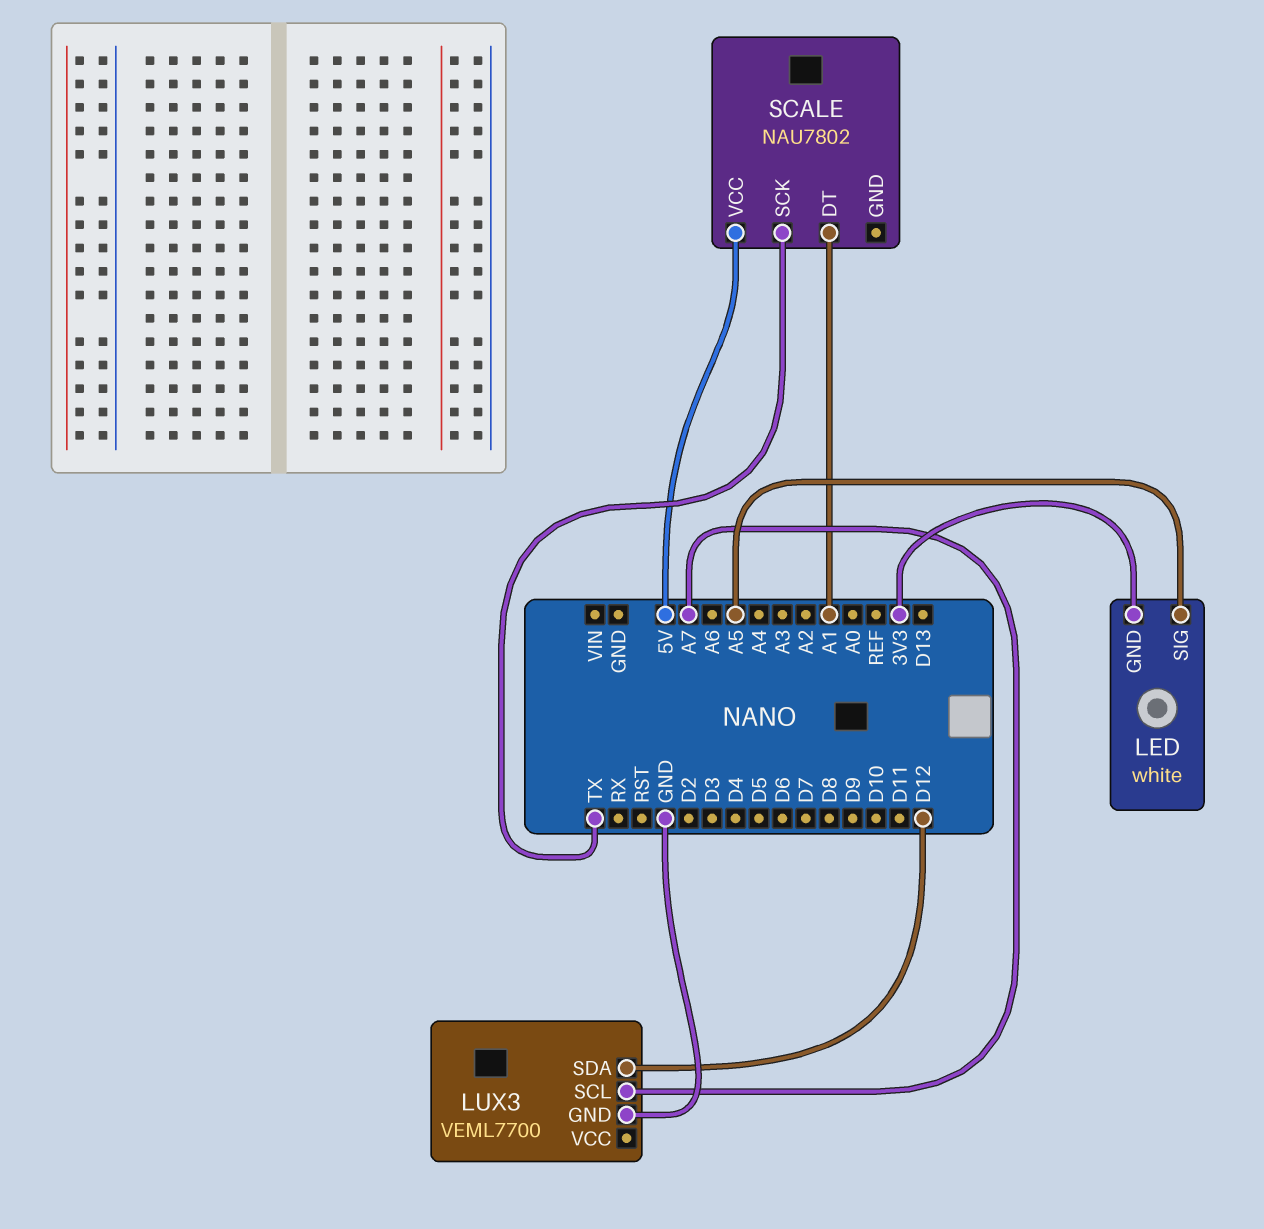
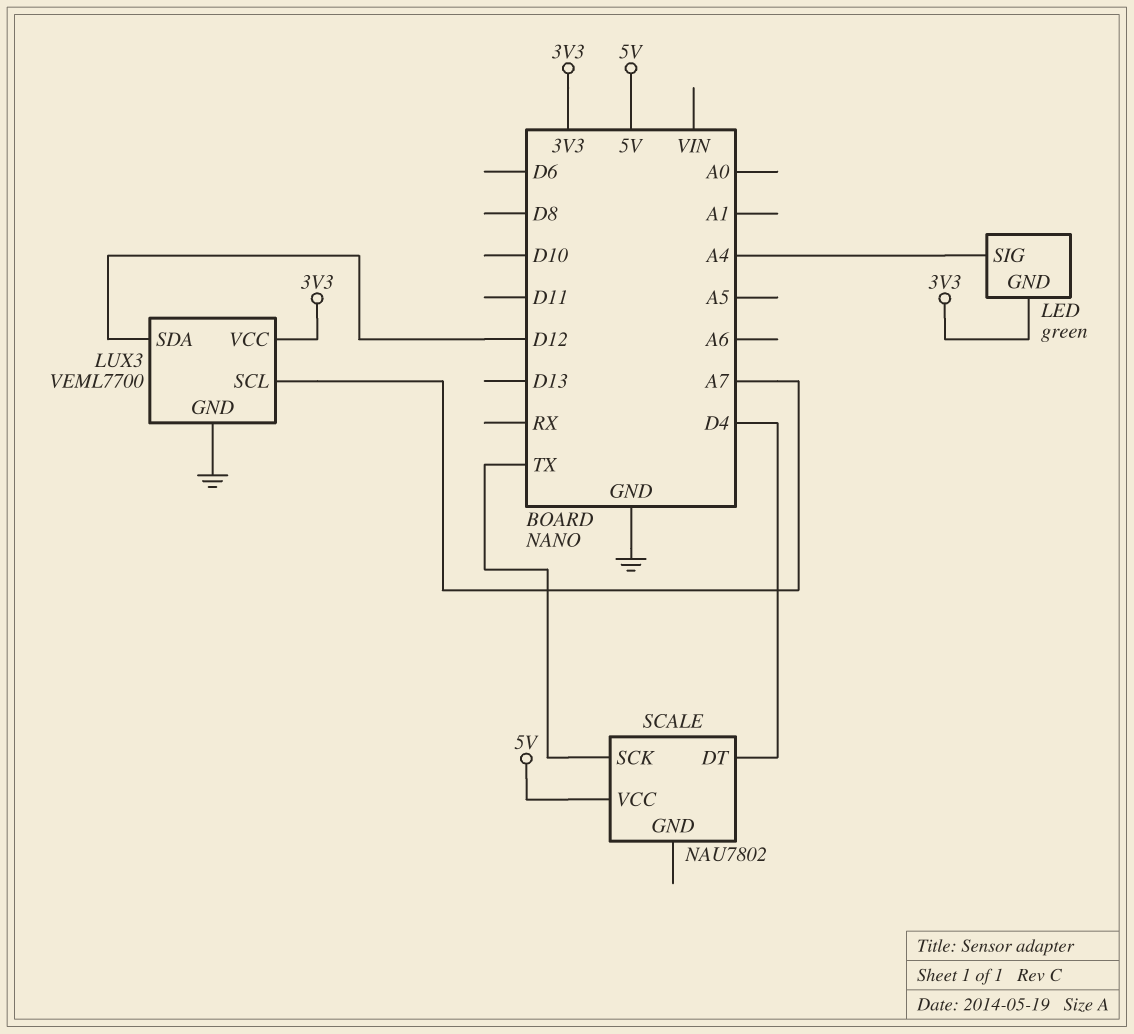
LED: white -> green
LED pin SIG: A5 -> A4
LUX3 pin VCC: none -> 3V3
SCALE pin DT: A1 -> D4

